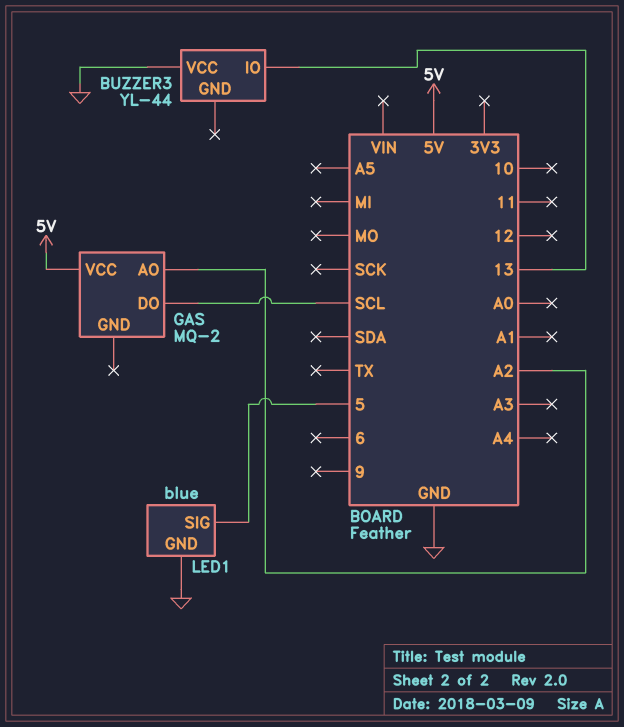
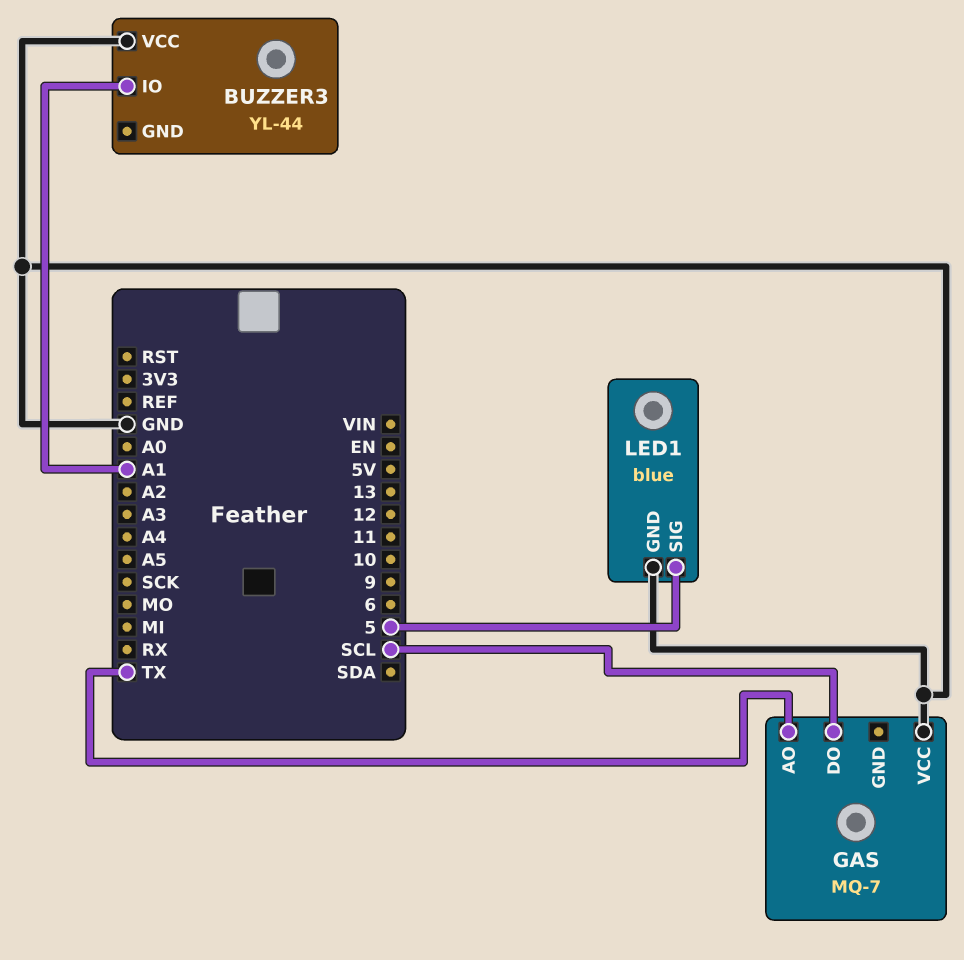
BUZZER3 pin IO: 13 -> A1
GAS: MQ-2 -> MQ-7
GAS pin AO: A2 -> TX
GAS pin VCC: 5V -> GND

